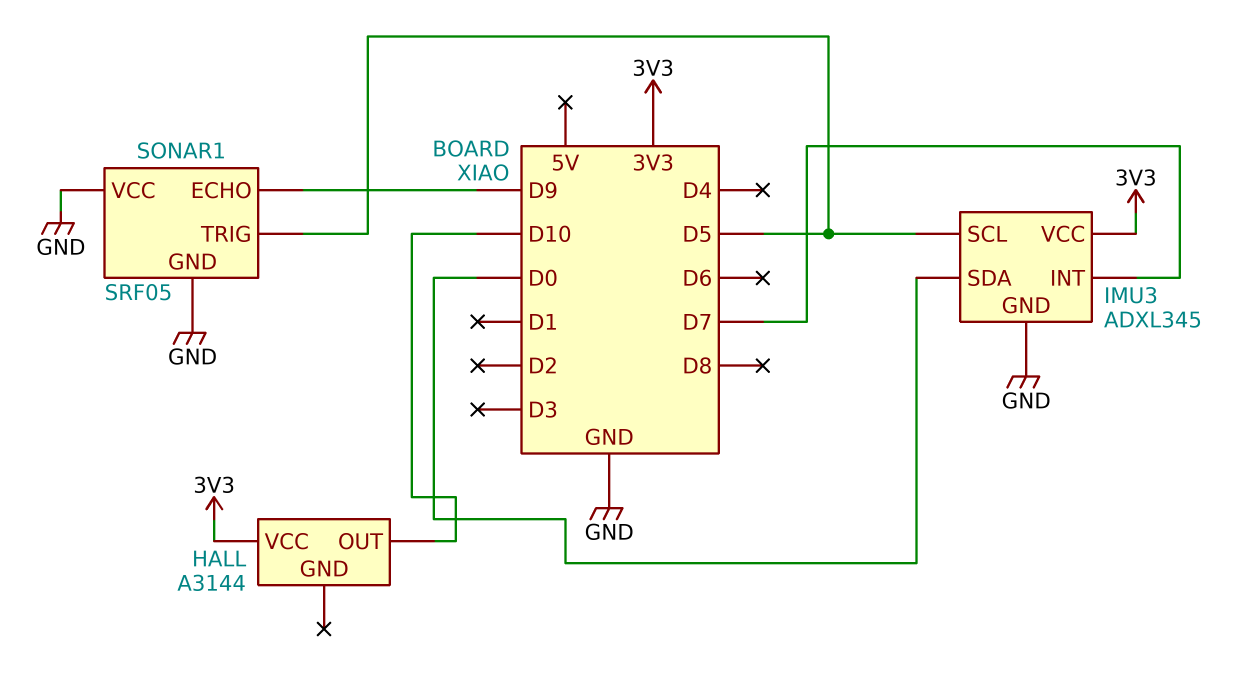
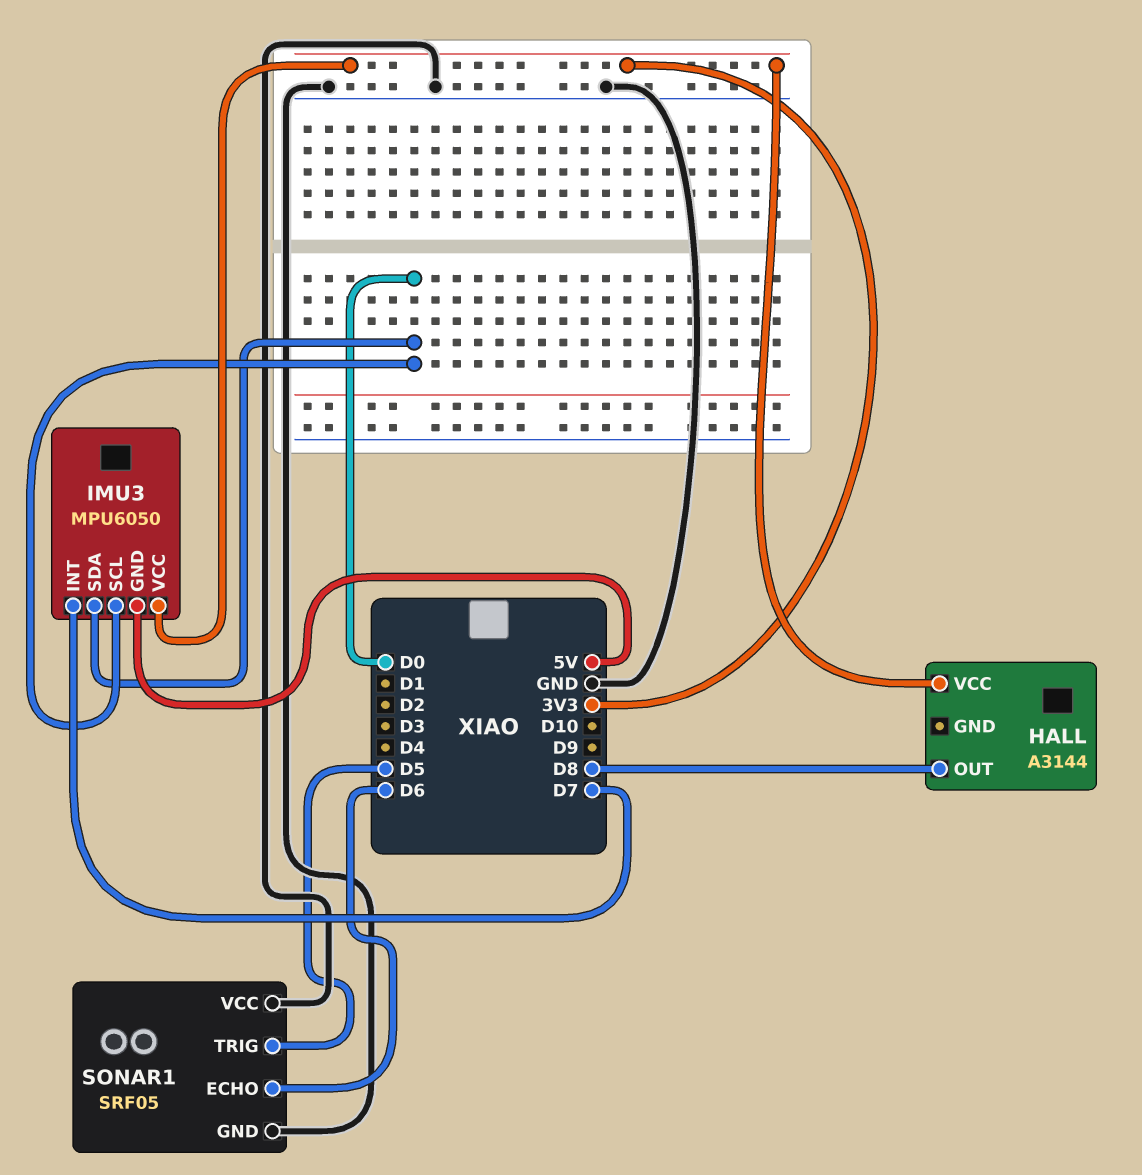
HALL pin OUT: D10 -> D8
IMU3: ADXL345 -> MPU6050
IMU3 pin GND: GND -> 5V
IMU3 pin SCL: D5 -> D0
SONAR1 pin ECHO: D9 -> D6

